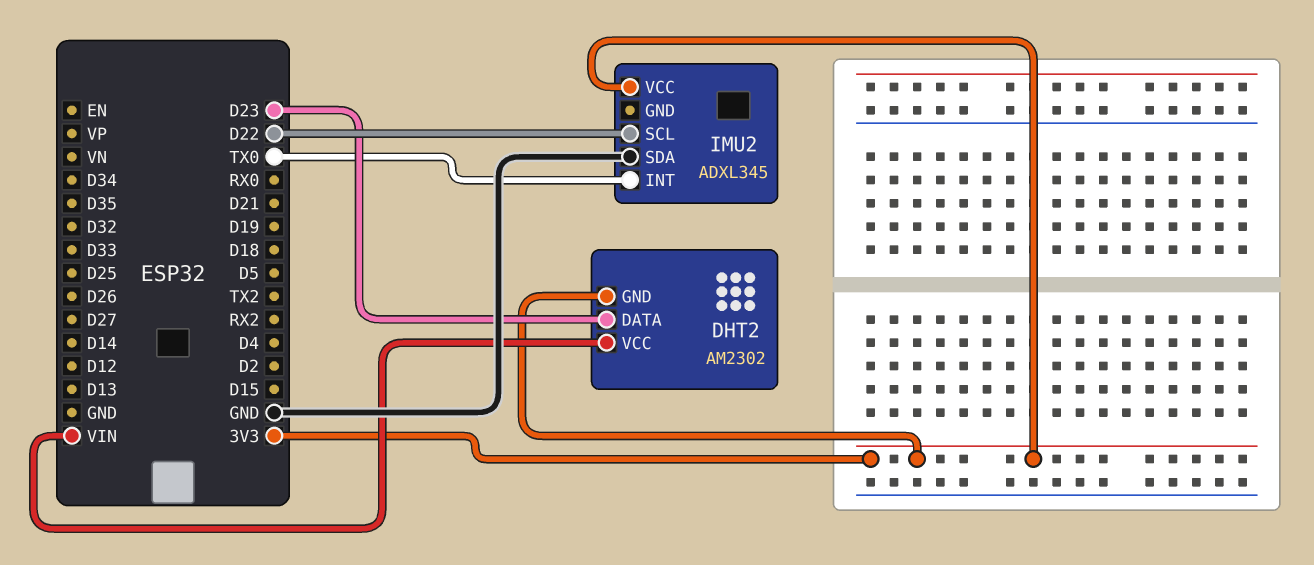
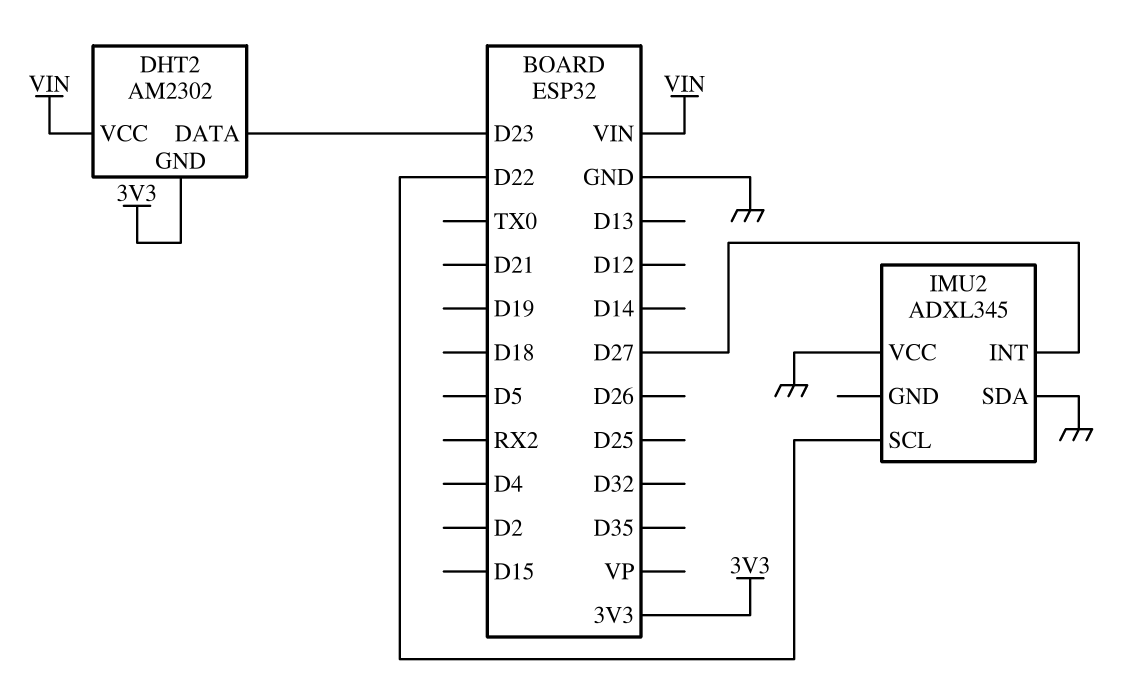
IMU2 pin INT: TX0 -> D27
IMU2 pin VCC: 3V3 -> GND

